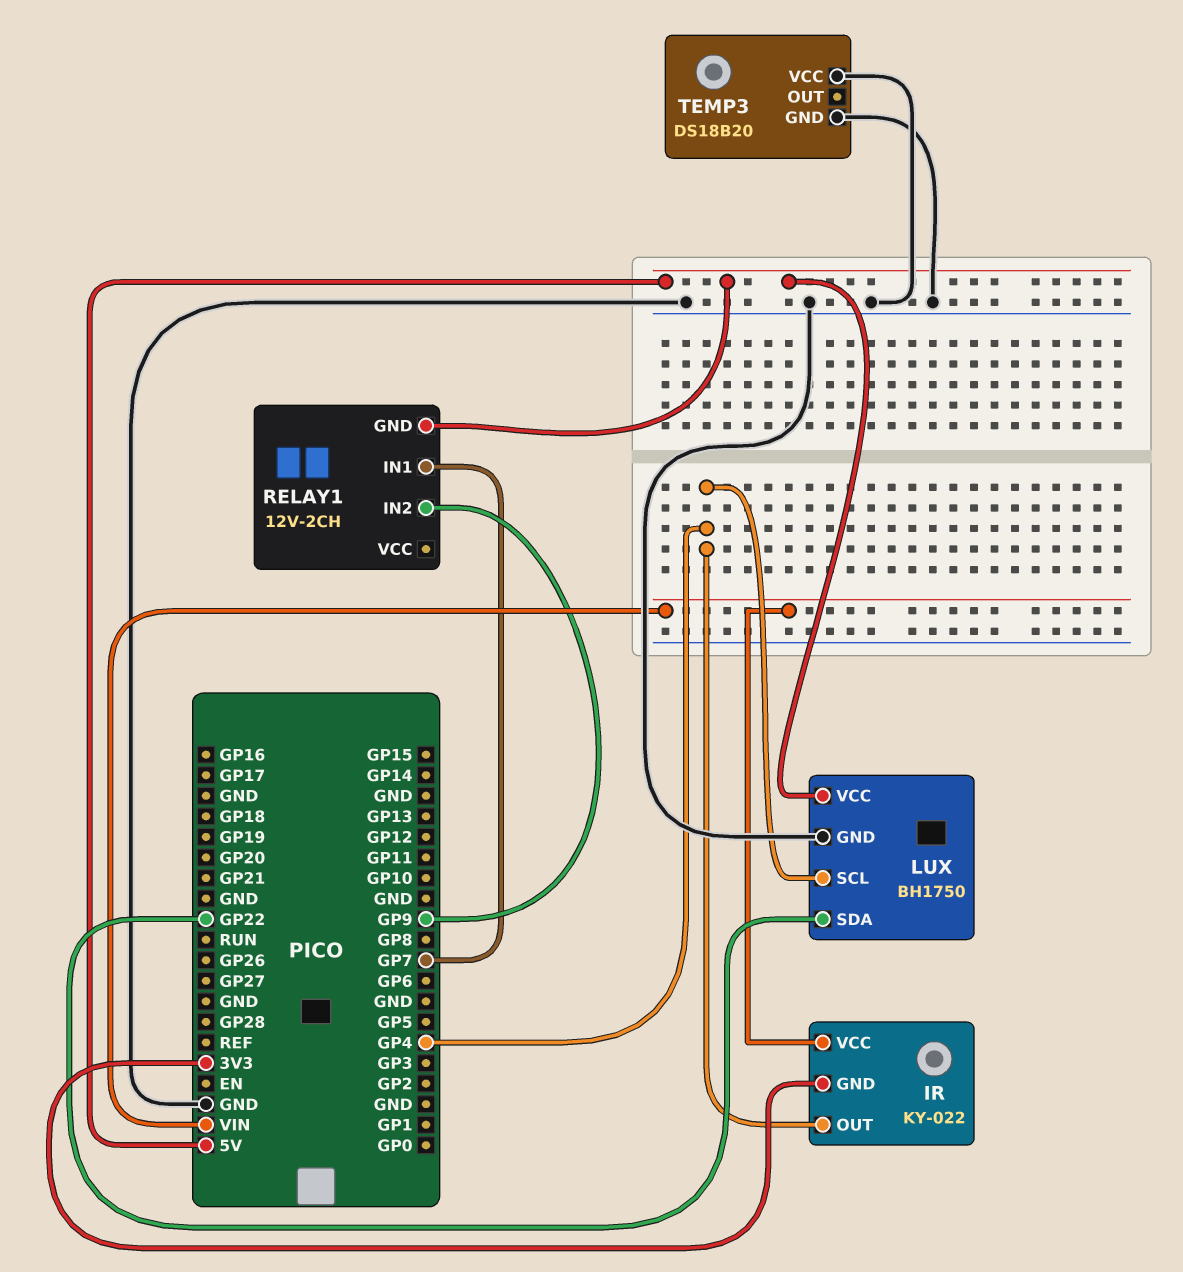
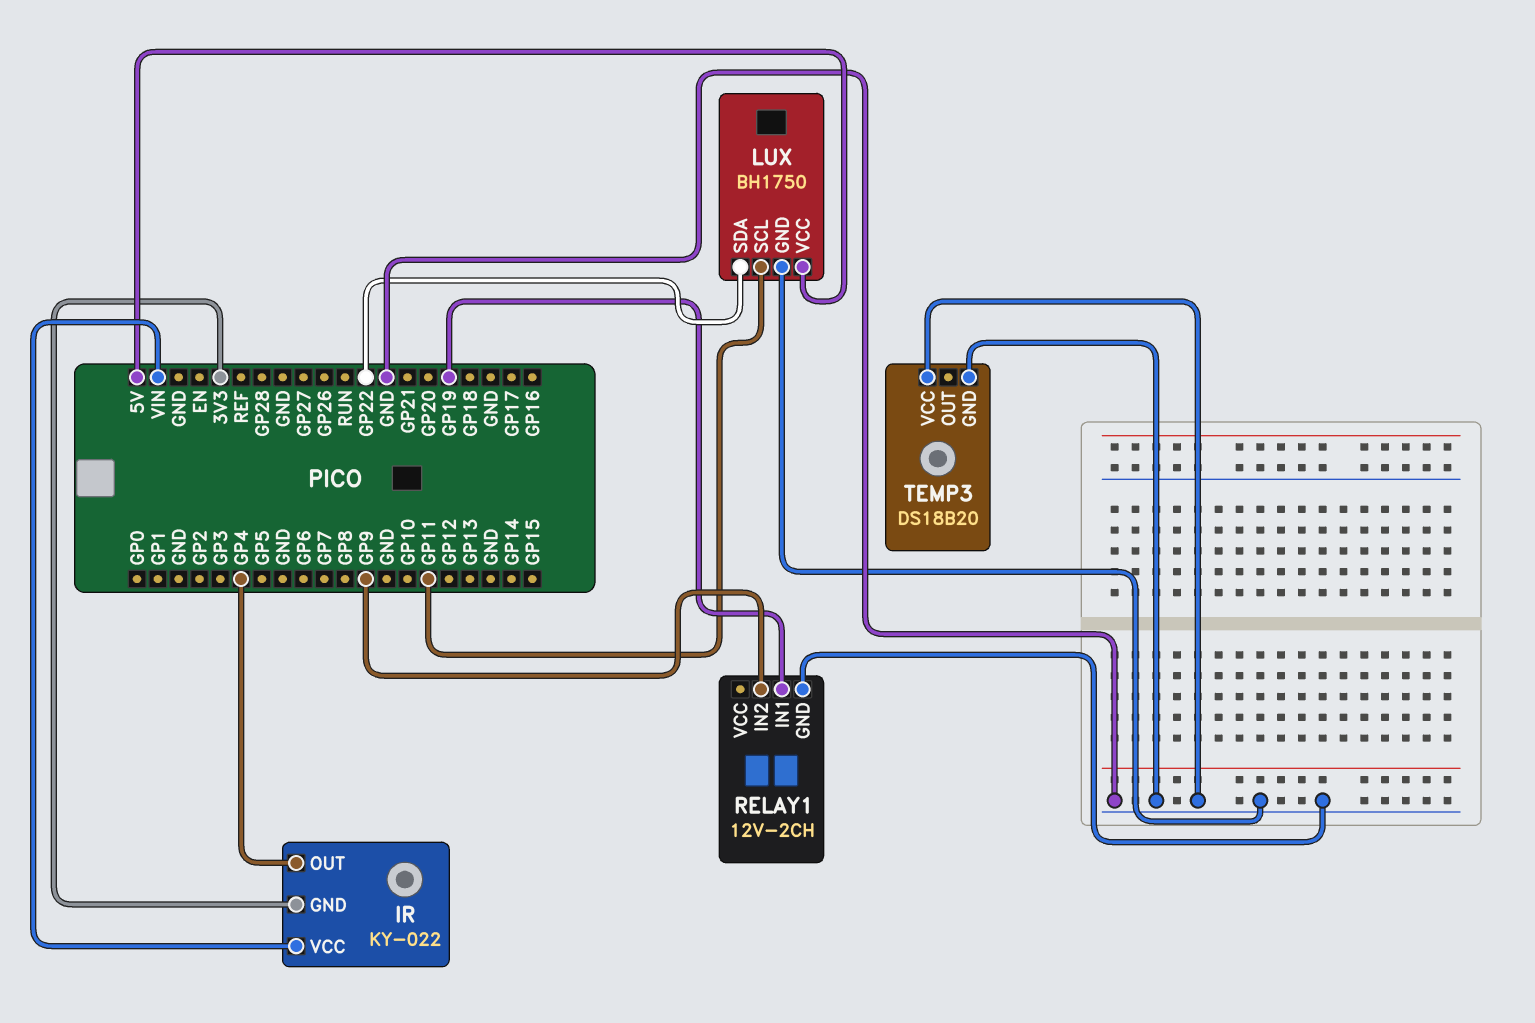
LUX pin SCL: GP4 -> GP11
RELAY1 pin GND: 5V -> GND
RELAY1 pin IN1: GP7 -> GP19

